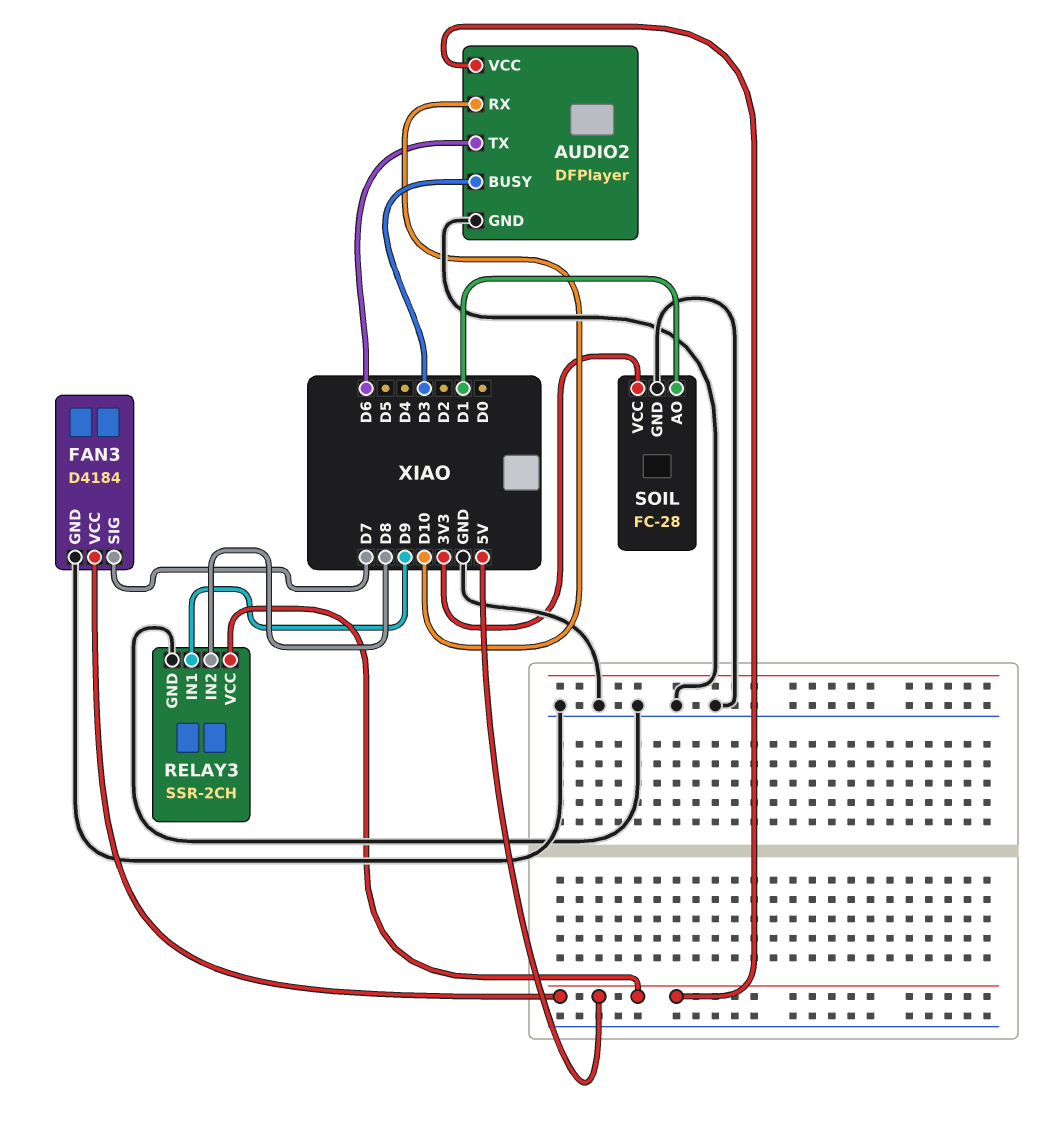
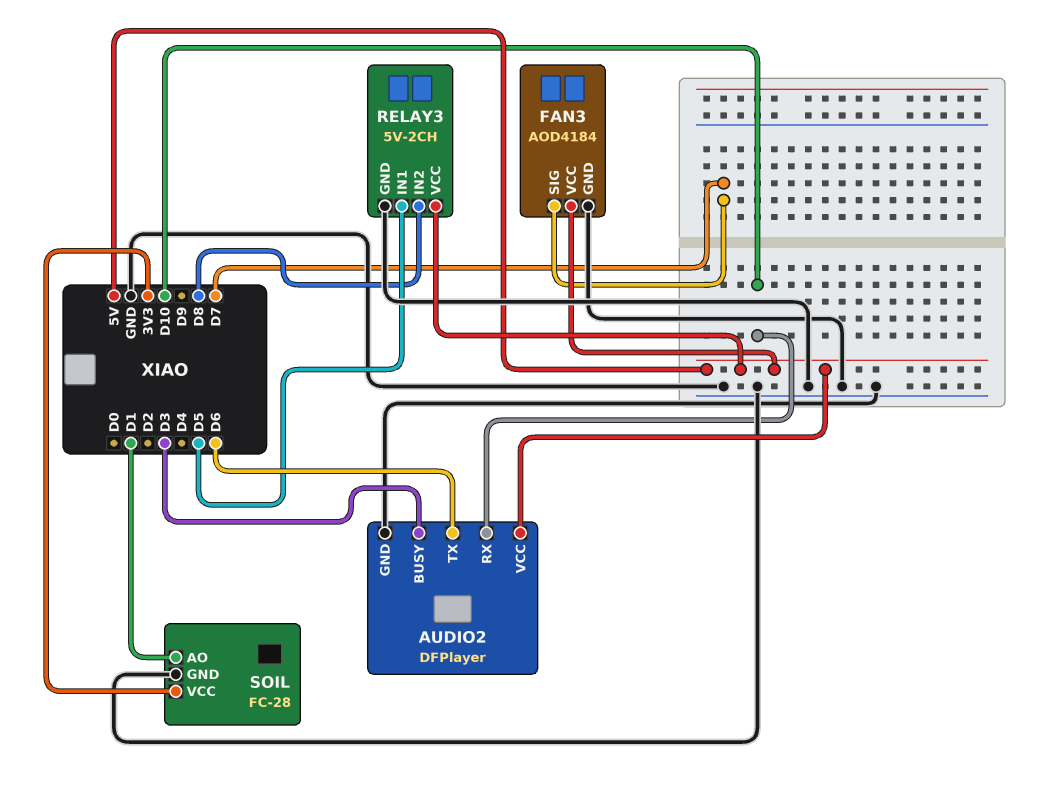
FAN3: D4184 -> AOD4184
RELAY3: SSR-2CH -> 5V-2CH
RELAY3 pin IN1: D9 -> D5

